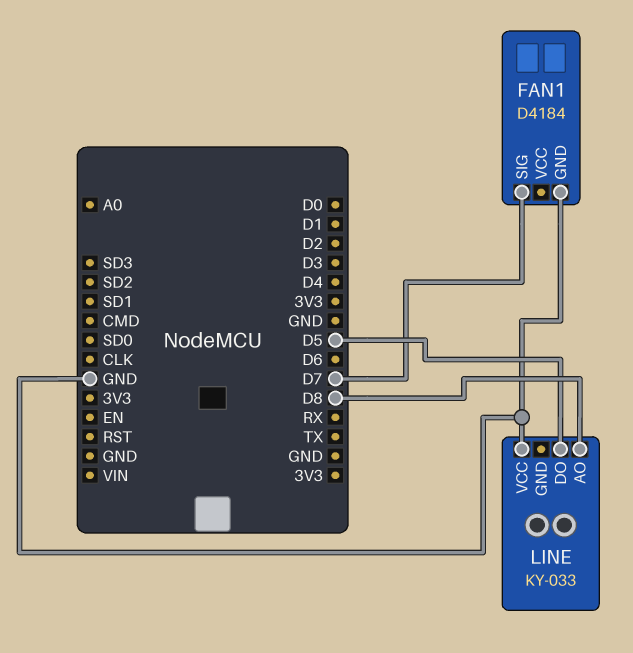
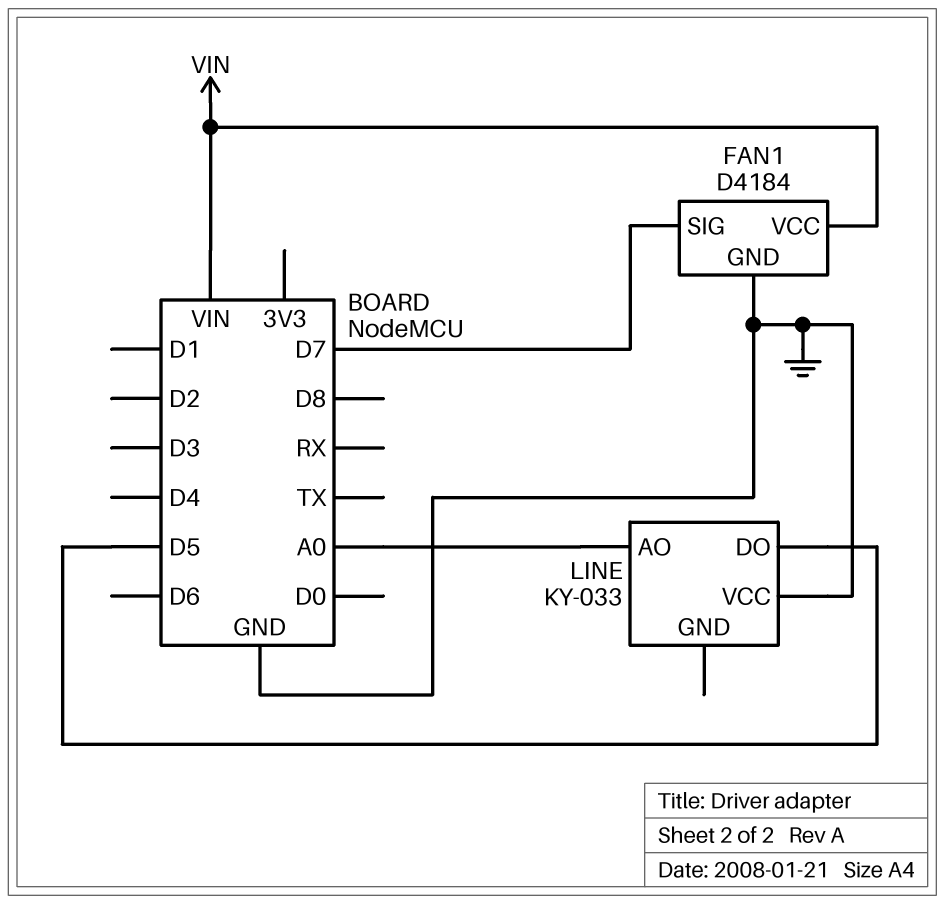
FAN1 pin VCC: none -> VIN
LINE pin AO: D8 -> A0

